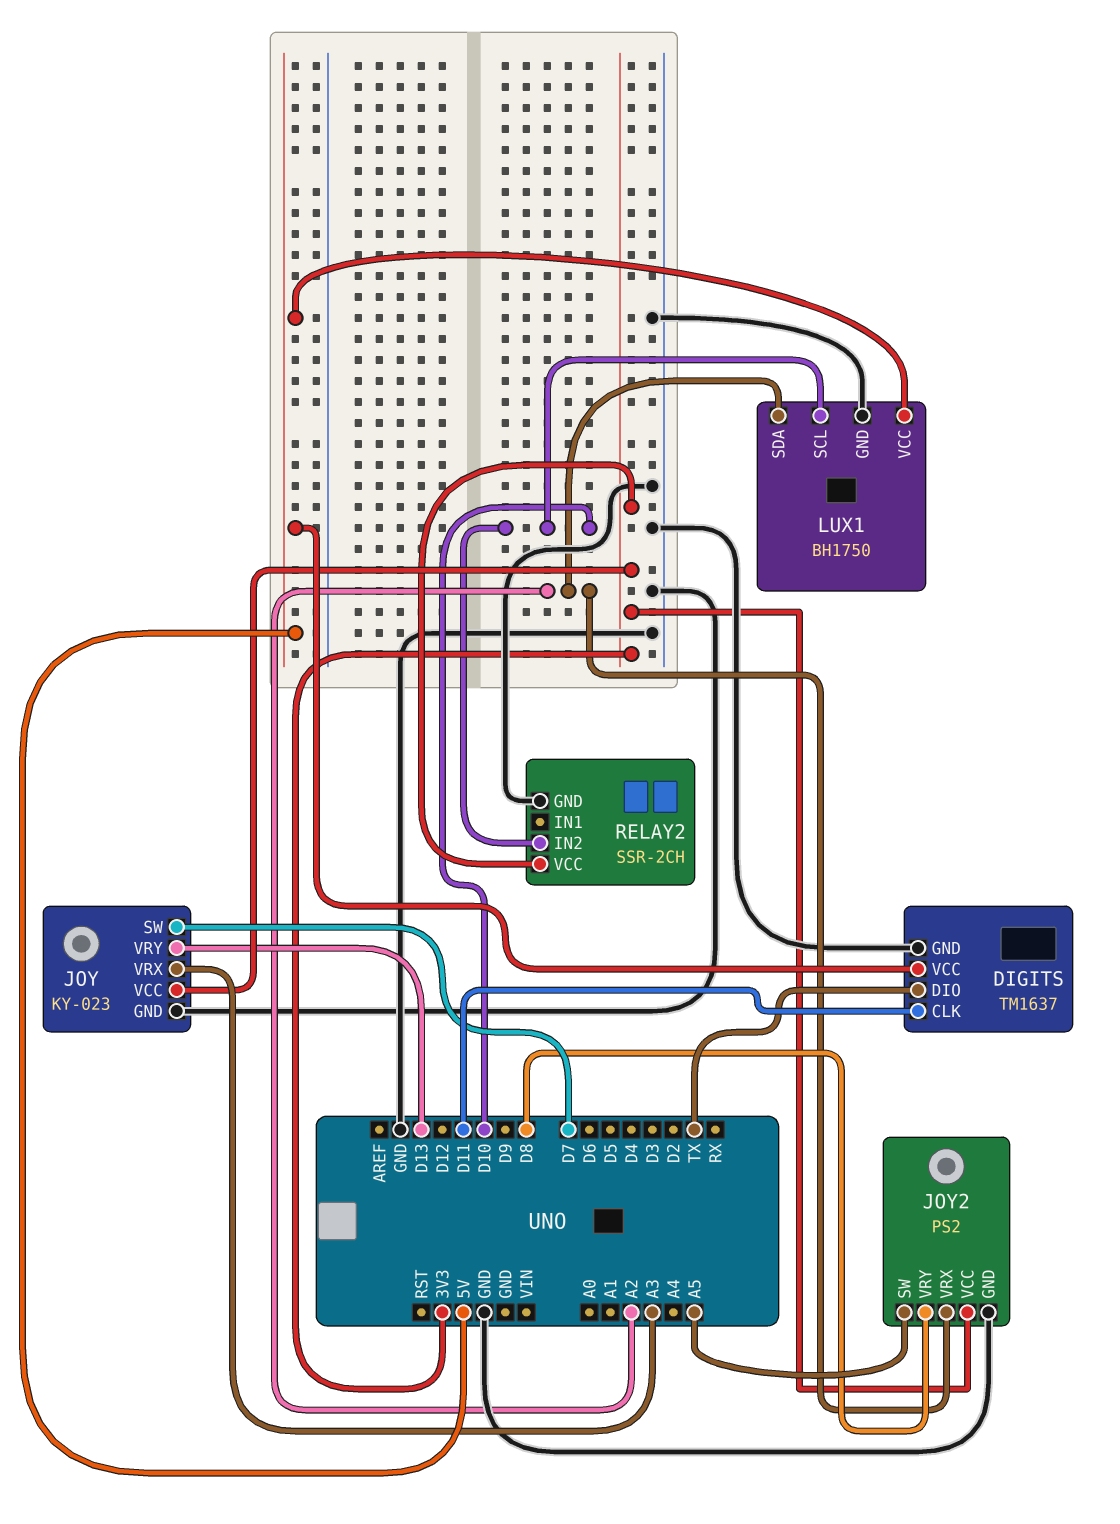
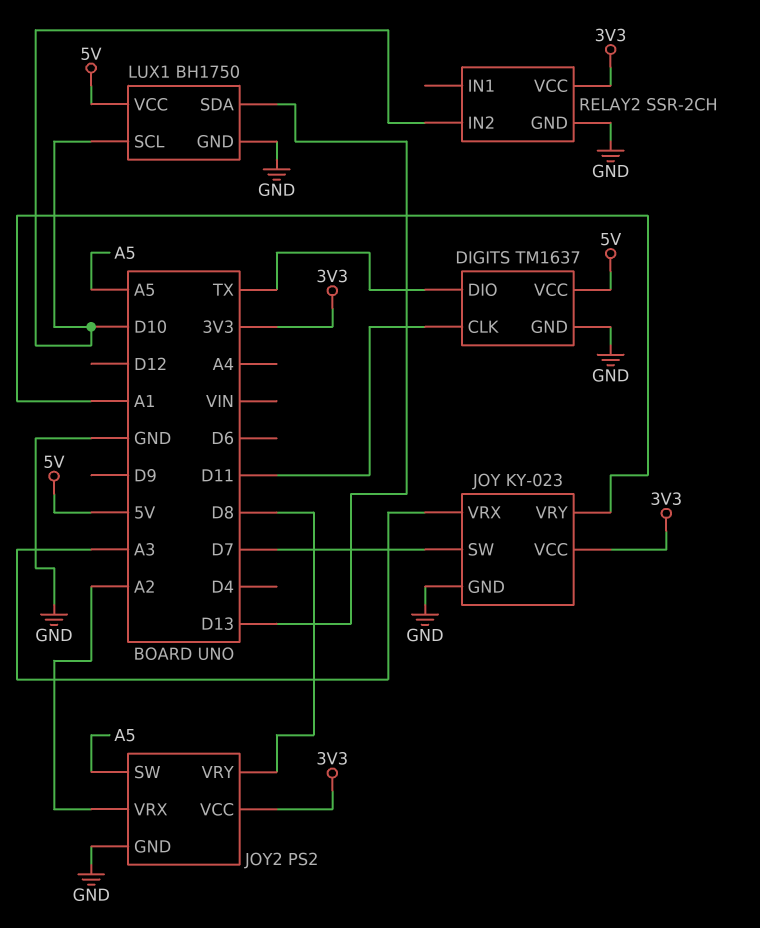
JOY pin VRY: D13 -> A1
LUX1 pin SDA: A2 -> D13

